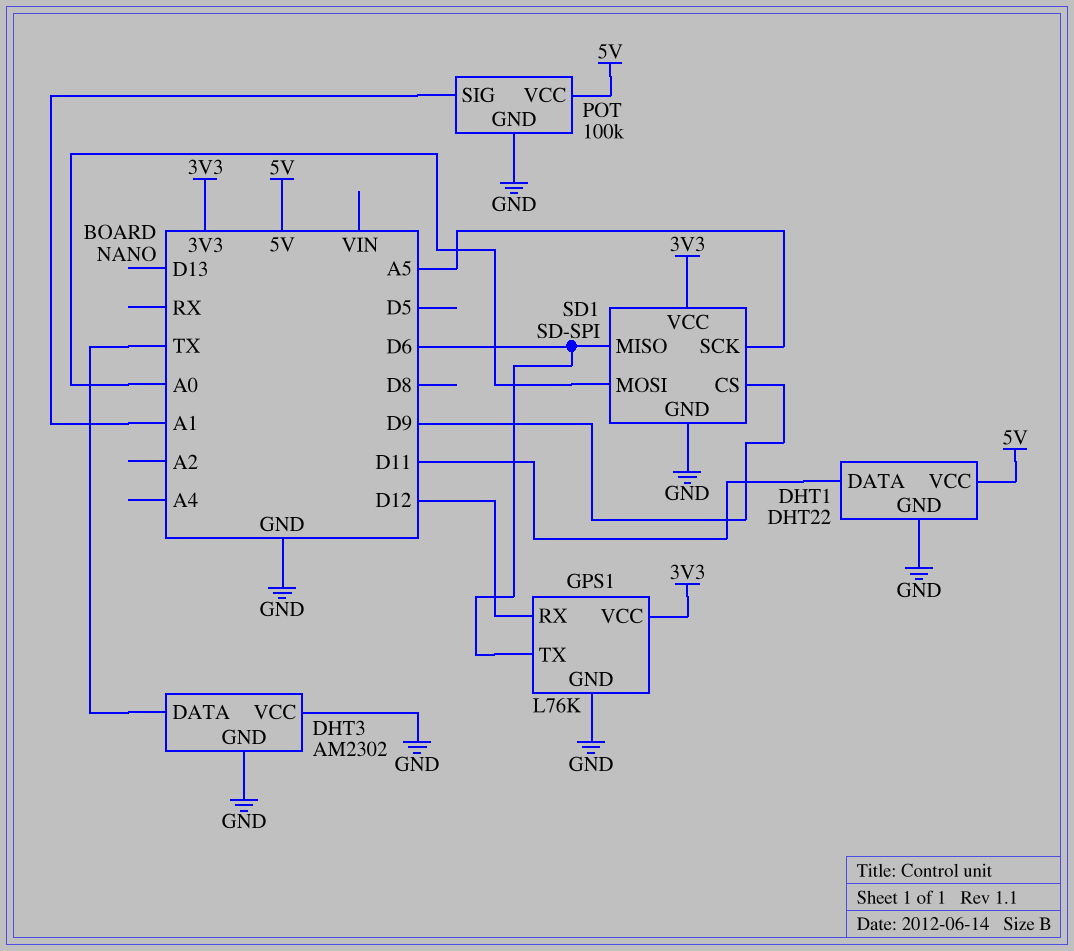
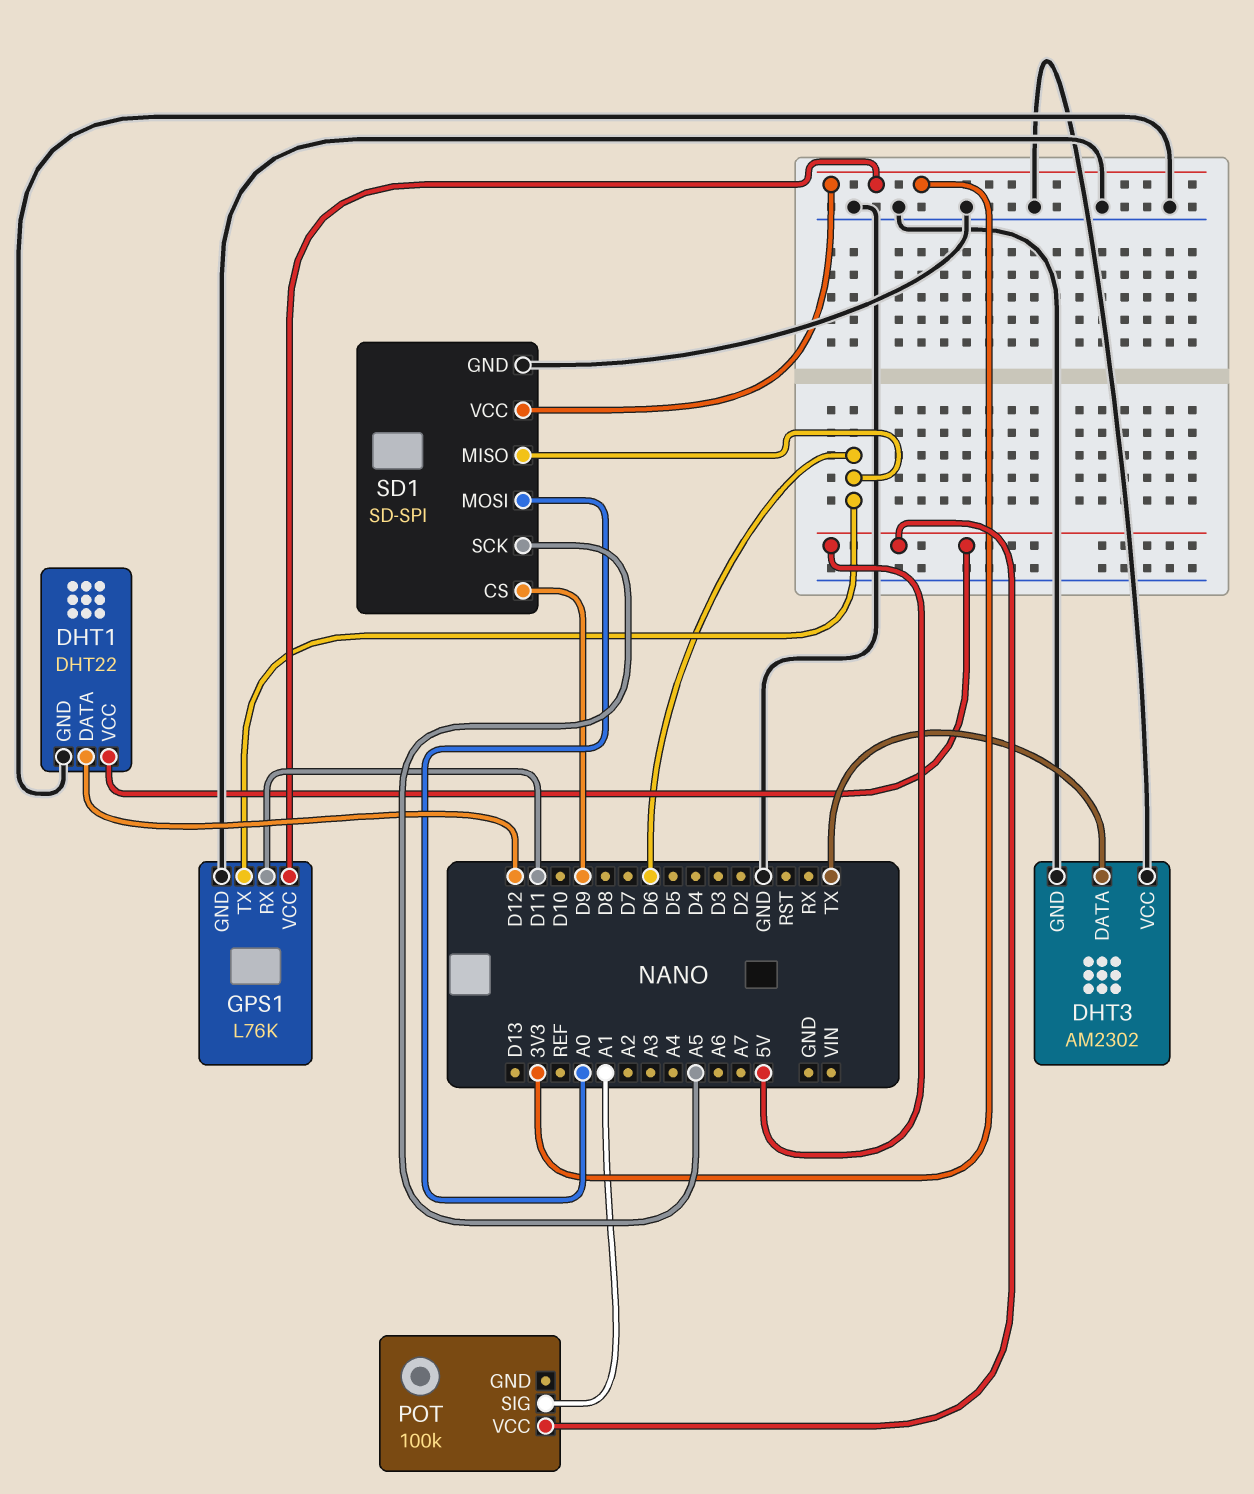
DHT1 pin DATA: D11 -> D12
GPS1 pin RX: D12 -> D11
POT pin GND: GND -> none

